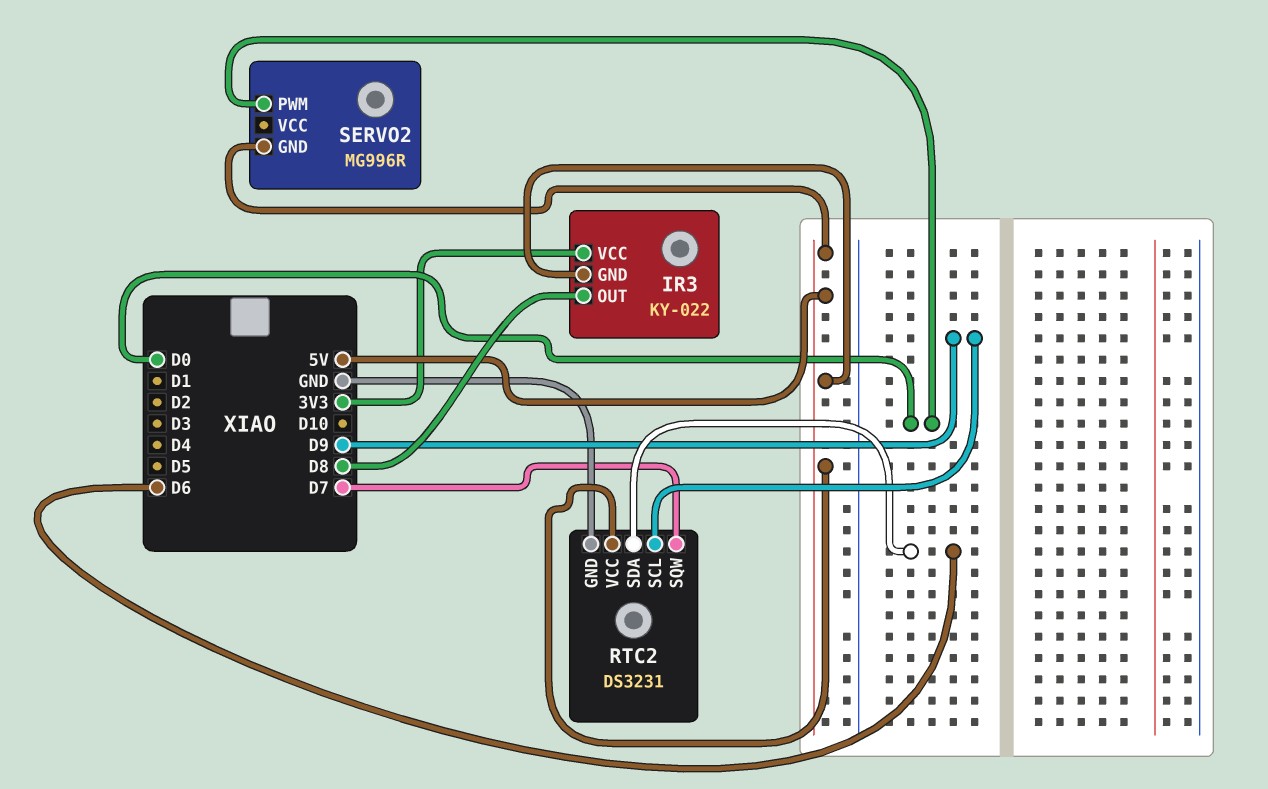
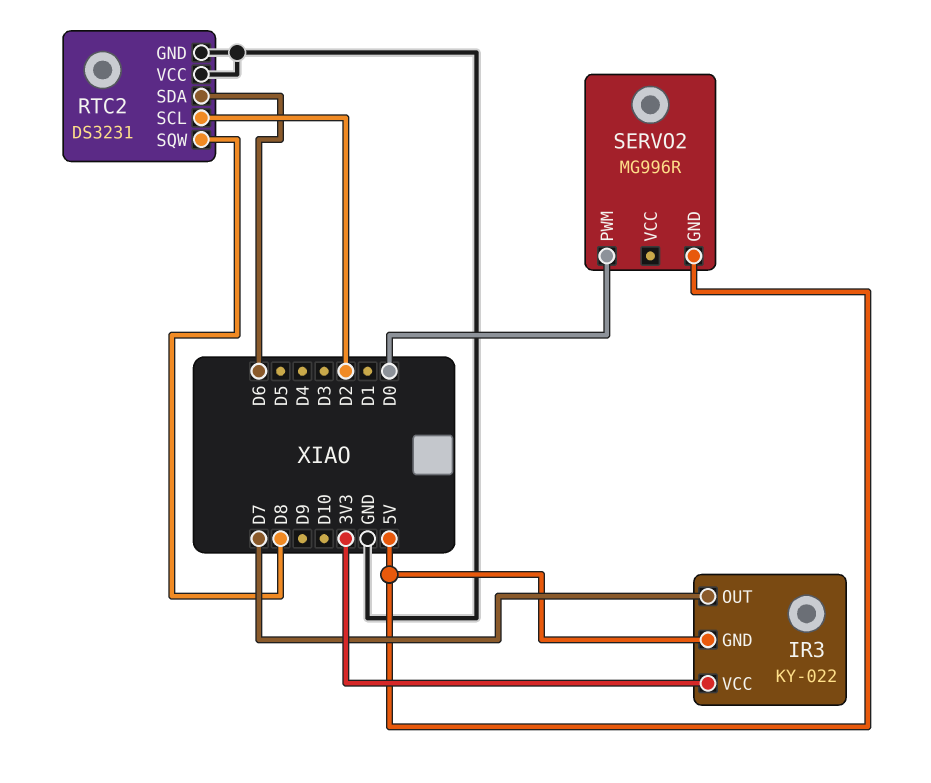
IR3 pin OUT: D8 -> D7
RTC2 pin SCL: D9 -> D2
RTC2 pin SQW: D7 -> D8
RTC2 pin VCC: 5V -> GND

